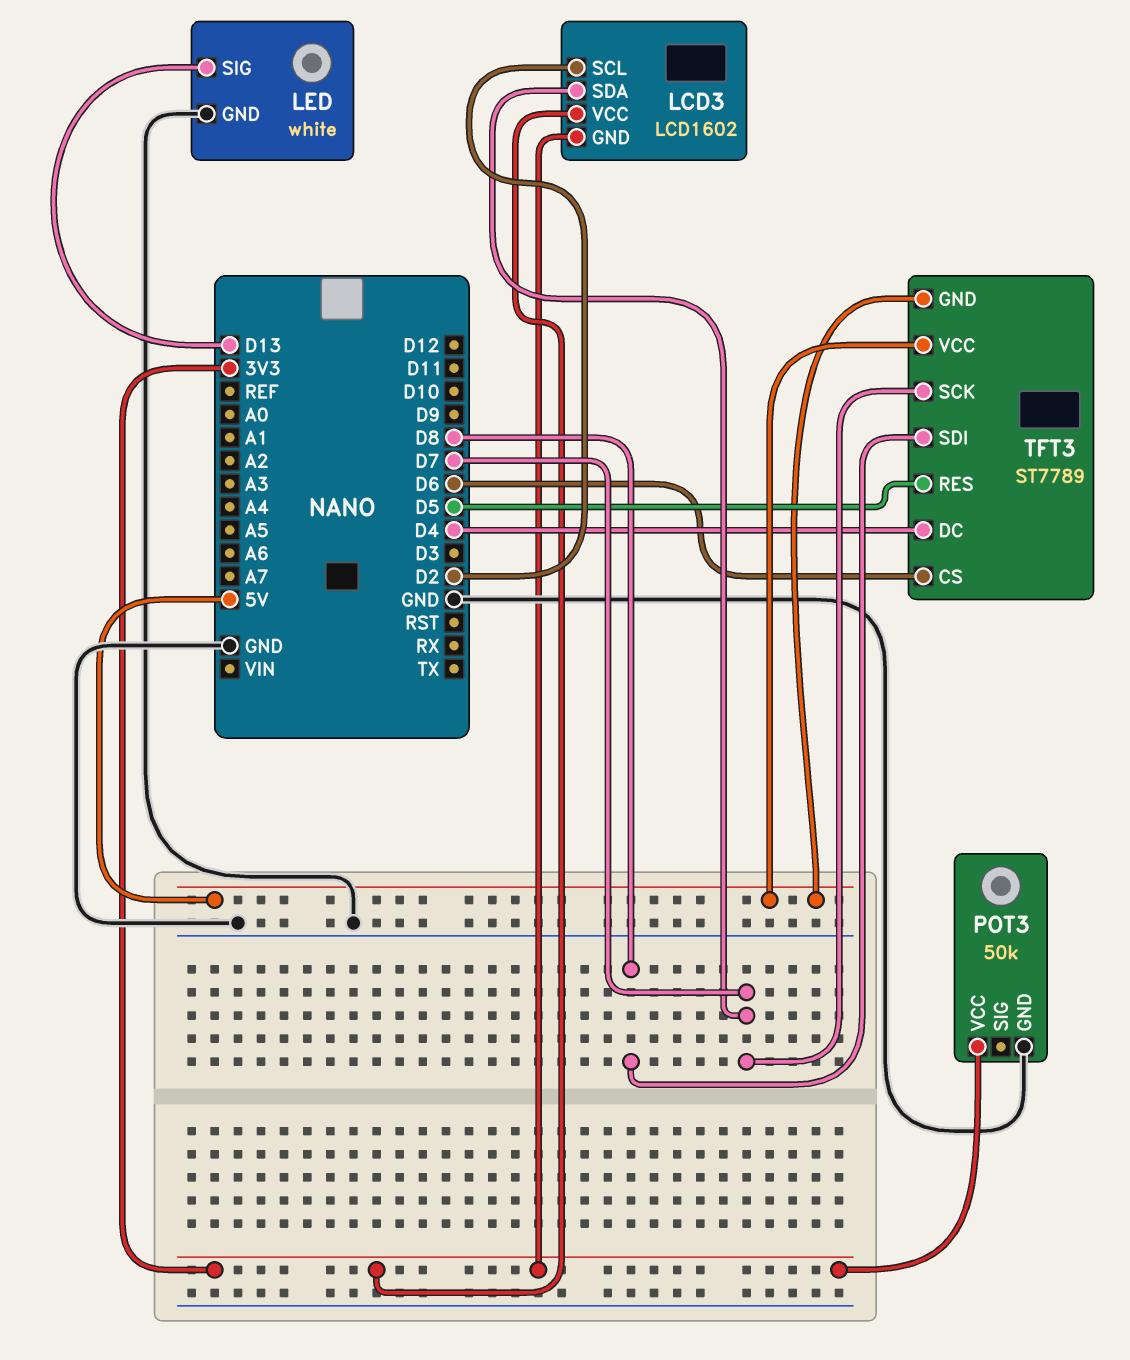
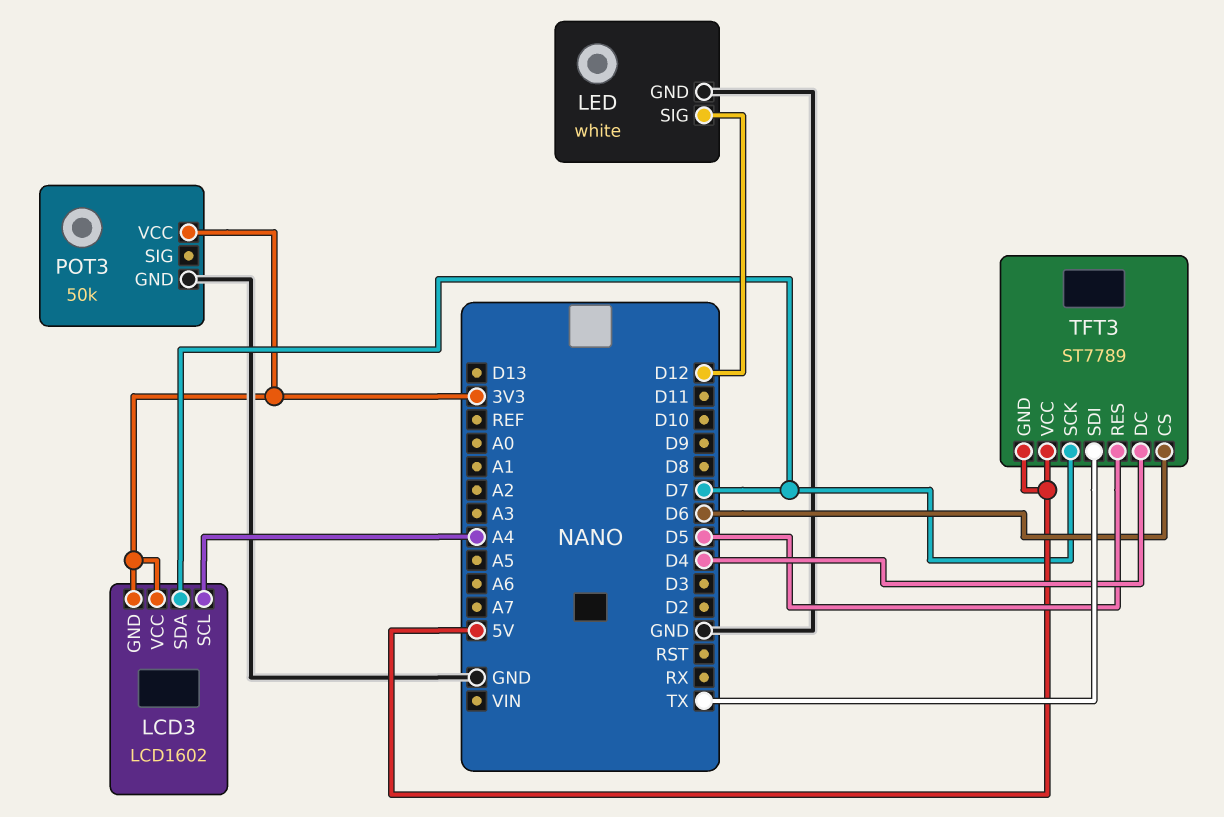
LCD3 pin SCL: D2 -> A4
LED pin SIG: D13 -> D12
TFT3 pin SDI: D8 -> TX

